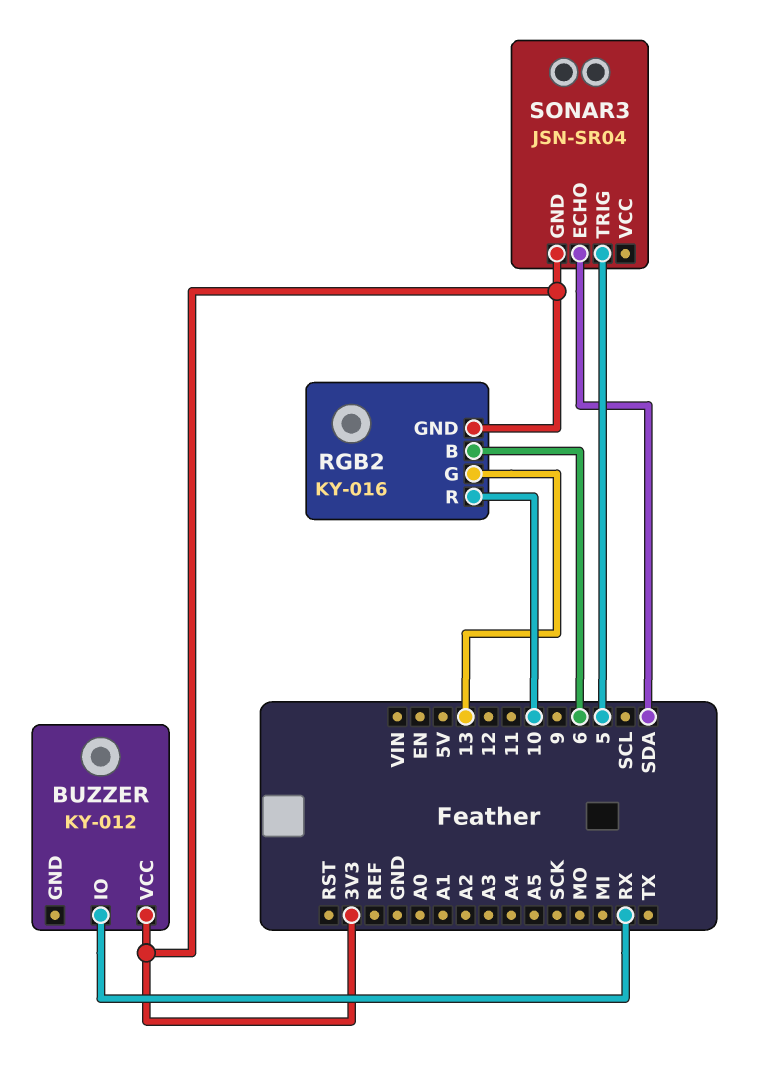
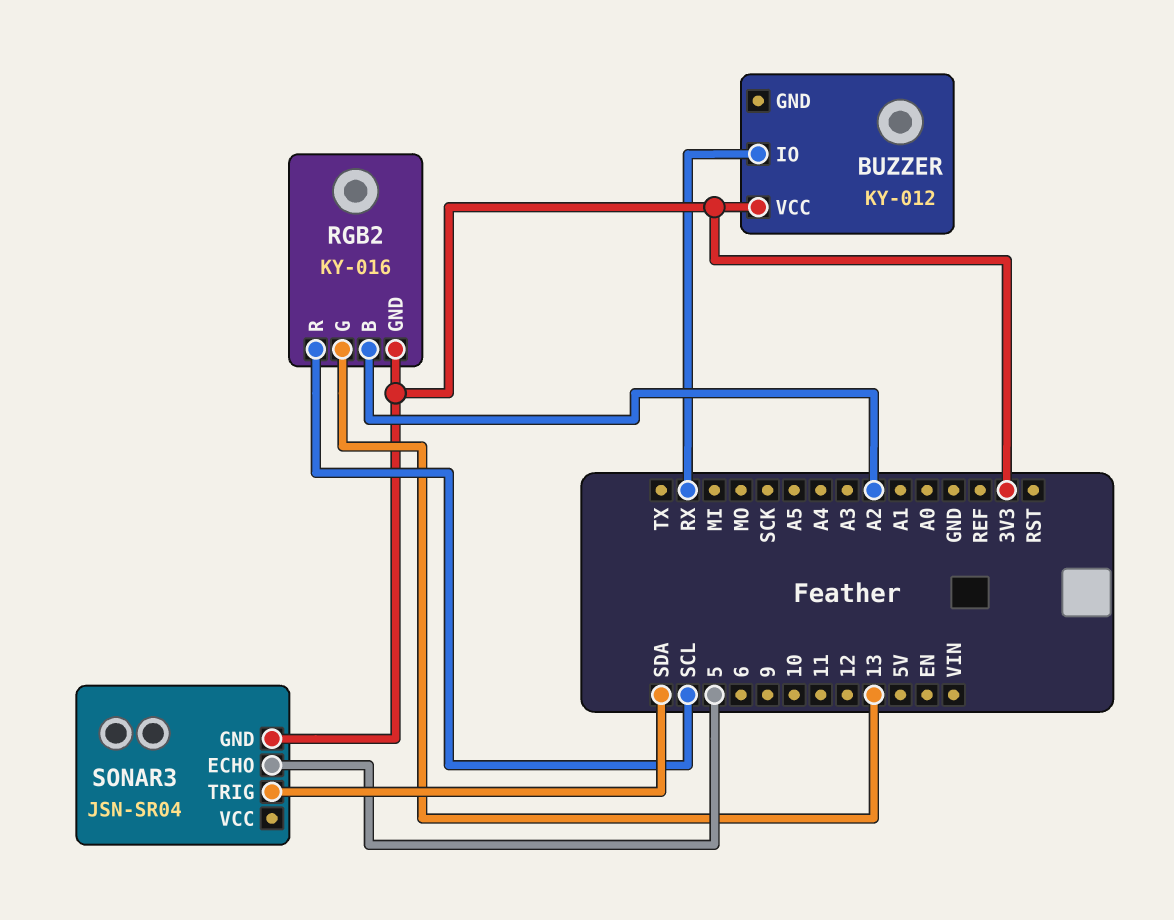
RGB2 pin B: 6 -> A2
RGB2 pin R: 10 -> SCL
SONAR3 pin ECHO: SDA -> 5
SONAR3 pin TRIG: 5 -> SDA

